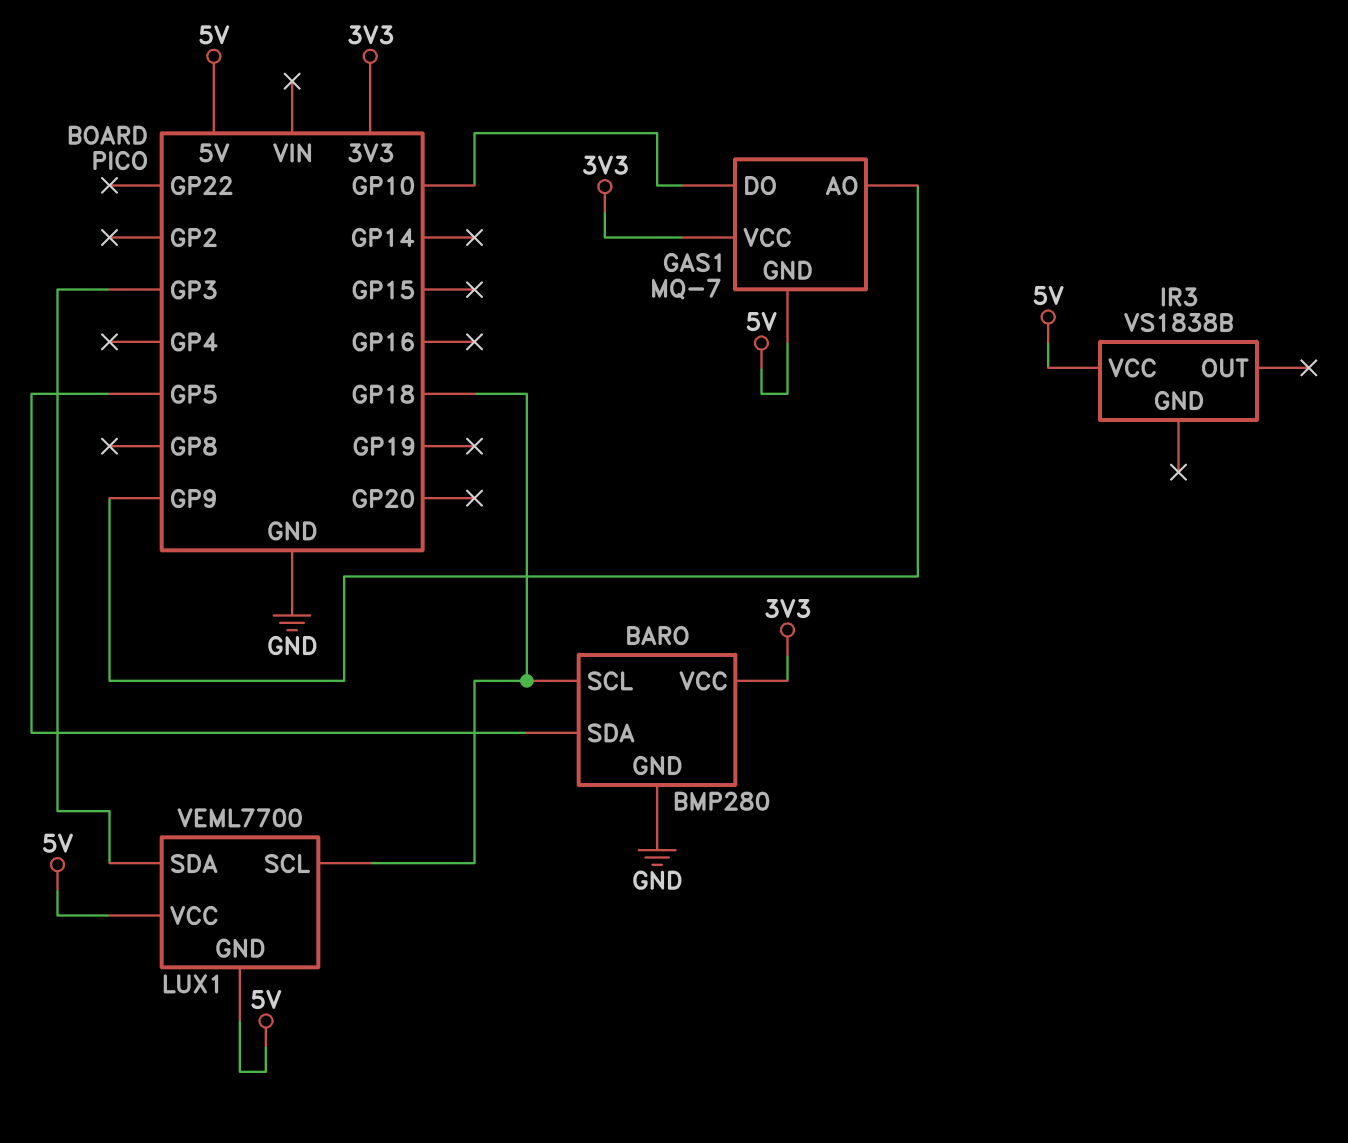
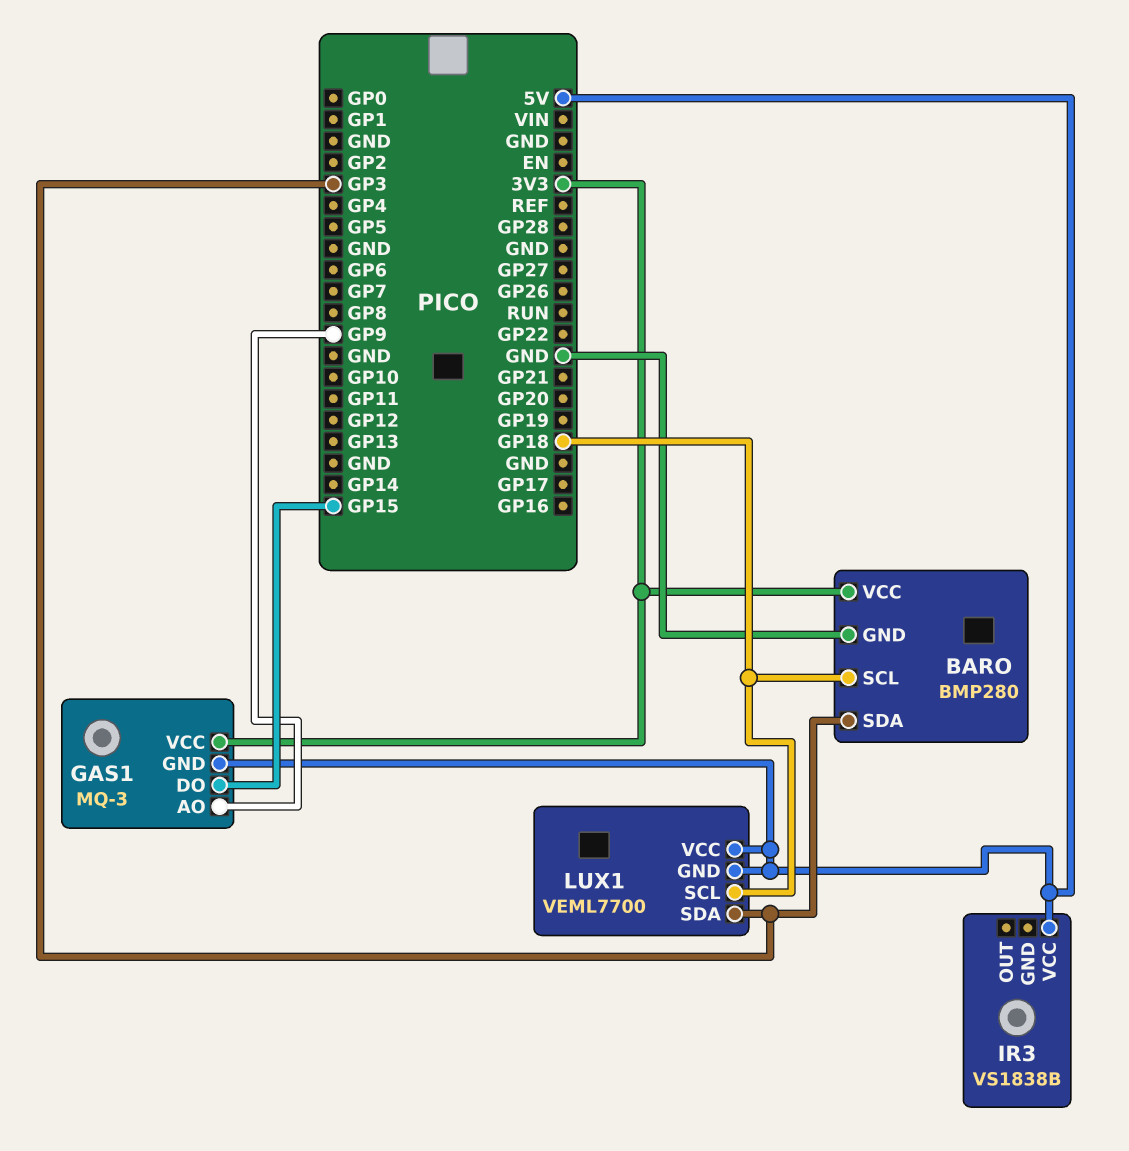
BARO pin SDA: GP5 -> GP3
GAS1: MQ-7 -> MQ-3
GAS1 pin DO: GP10 -> GP15

